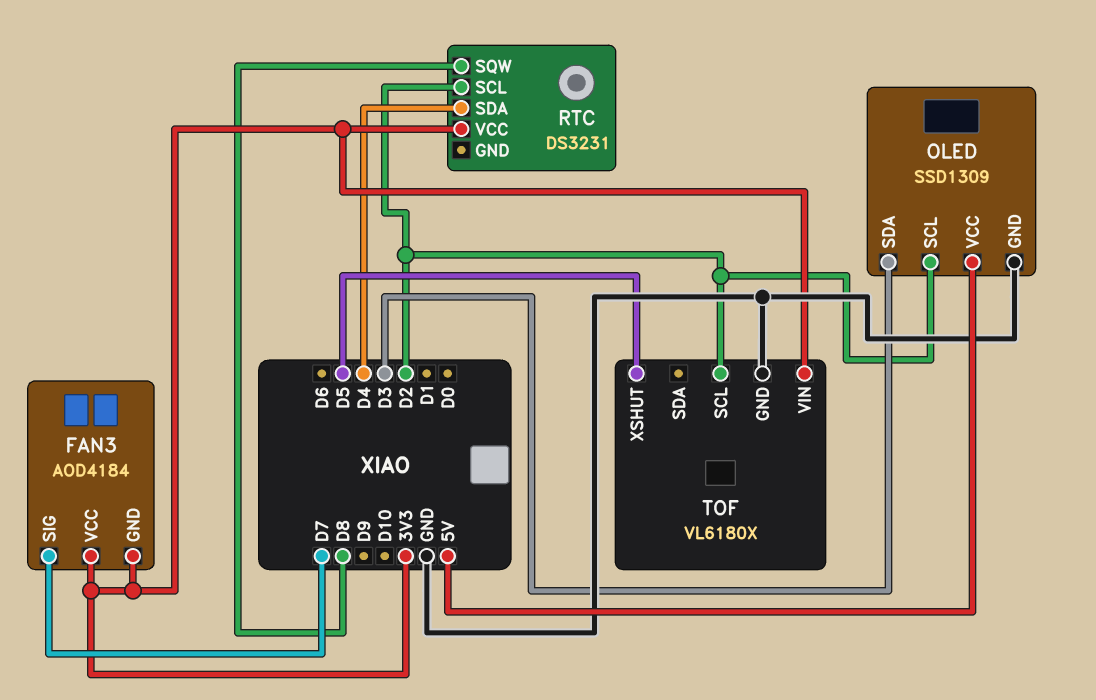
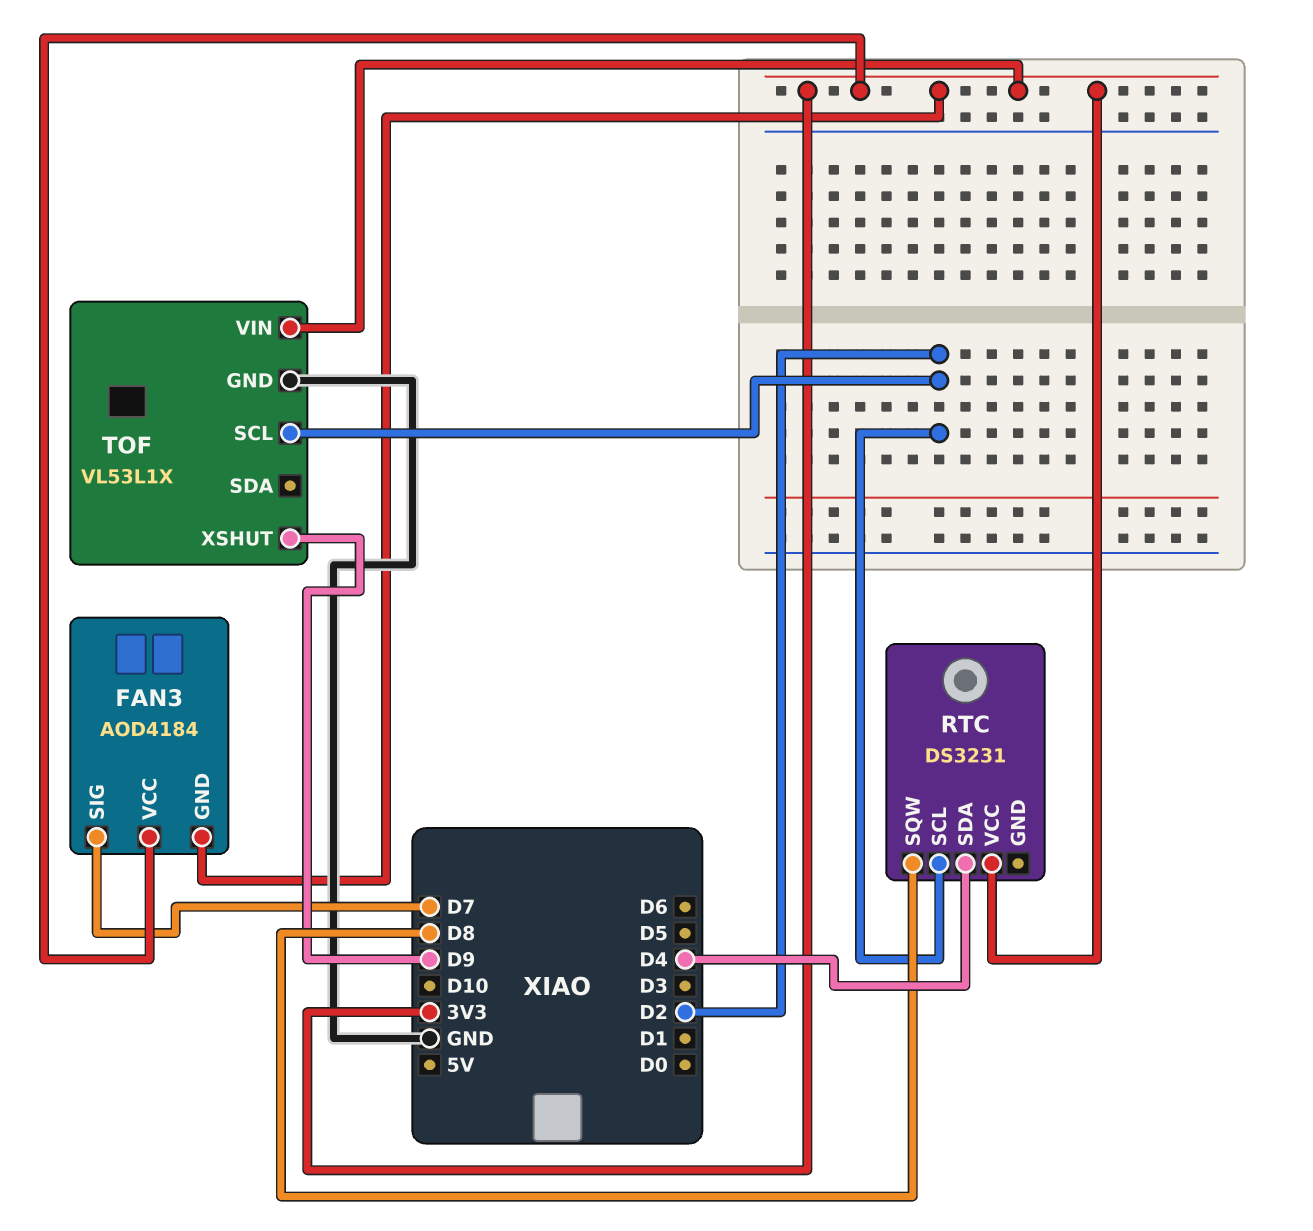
OLED: SSD1309 -> none
OLED pin GND: GND -> none
OLED pin SCL: D2 -> none
OLED pin SDA: D3 -> none
OLED pin VCC: 5V -> none
TOF: VL6180X -> VL53L1X
TOF pin XSHUT: D5 -> D9

